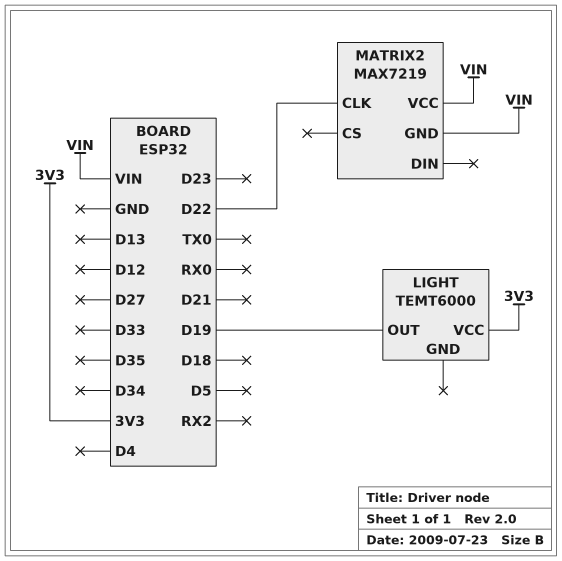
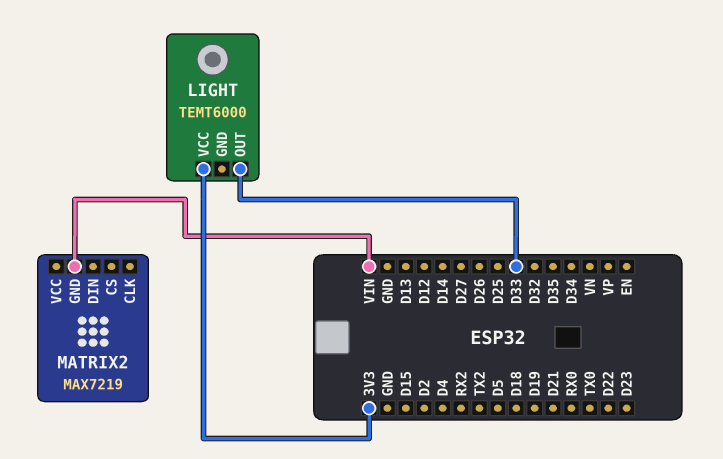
LIGHT pin OUT: D19 -> D33
MATRIX2 pin CLK: D22 -> none
MATRIX2 pin VCC: VIN -> none

